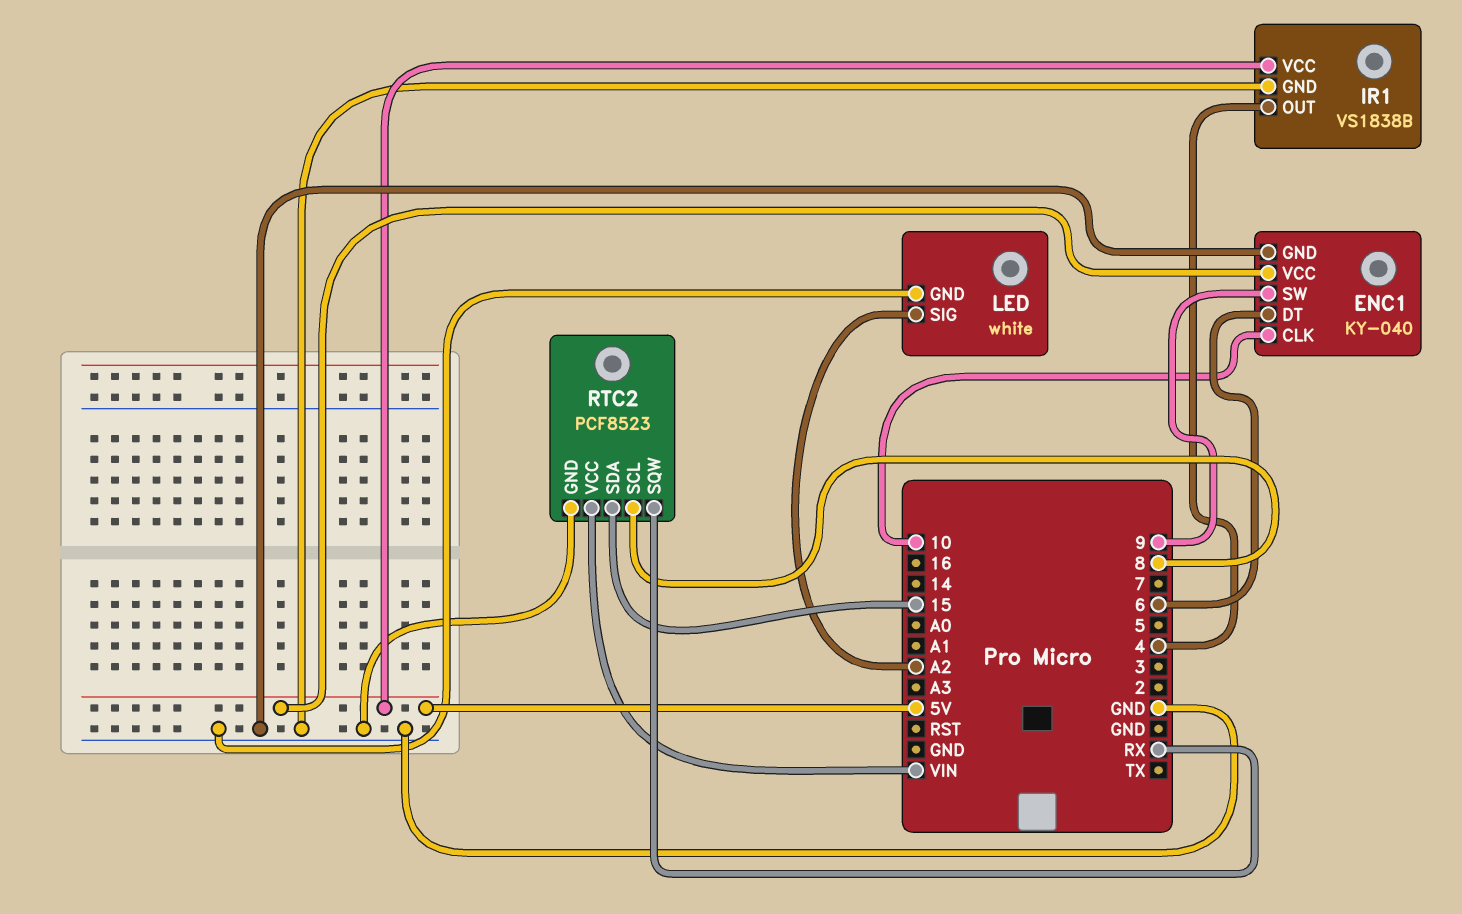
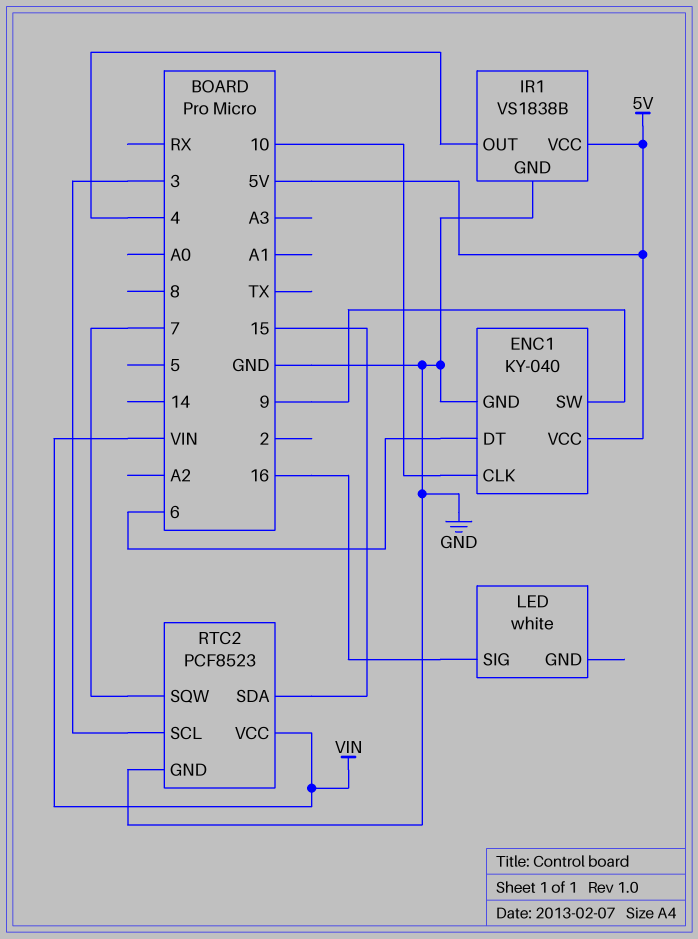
LED pin GND: GND -> none
LED pin SIG: A2 -> 16
RTC2 pin SCL: 8 -> 3
RTC2 pin SQW: RX -> 7

